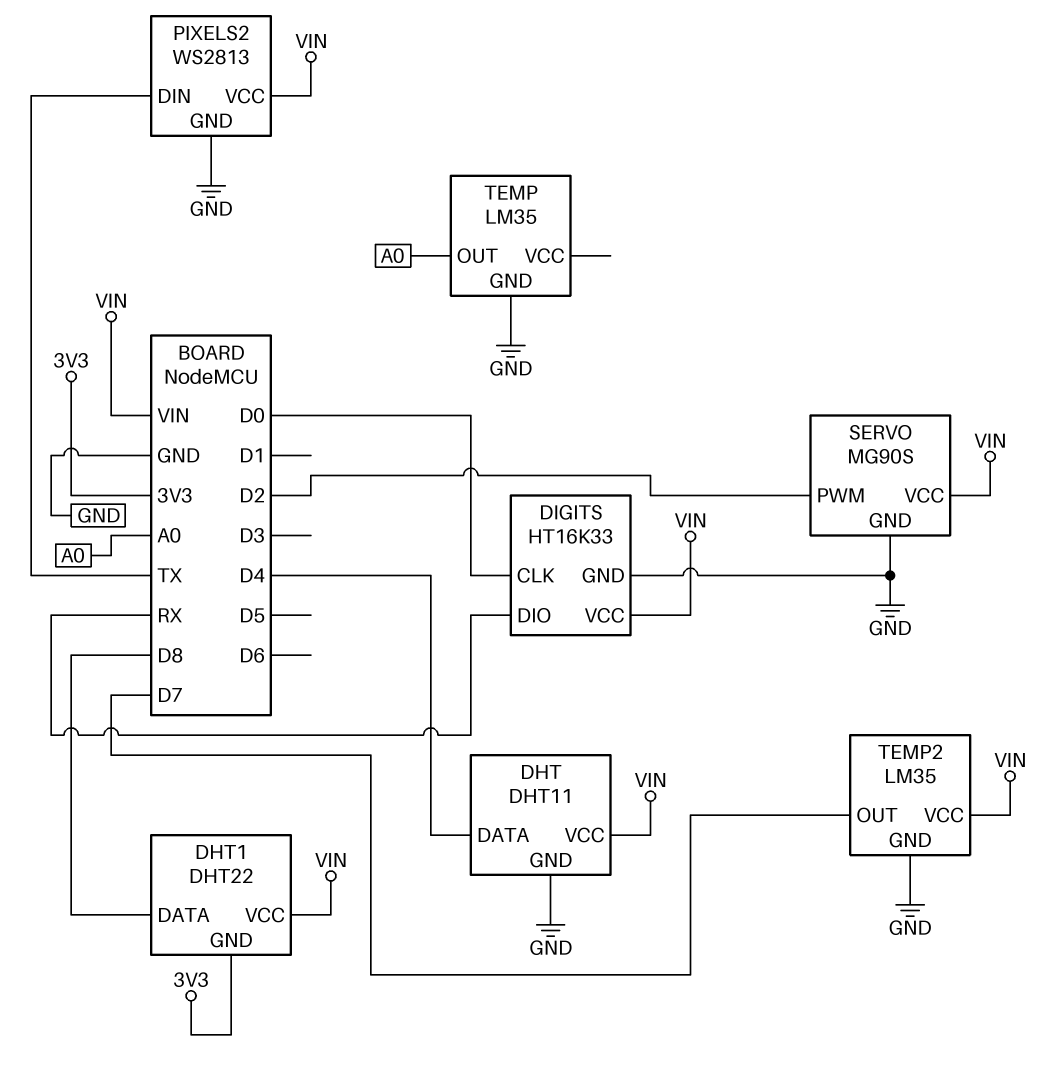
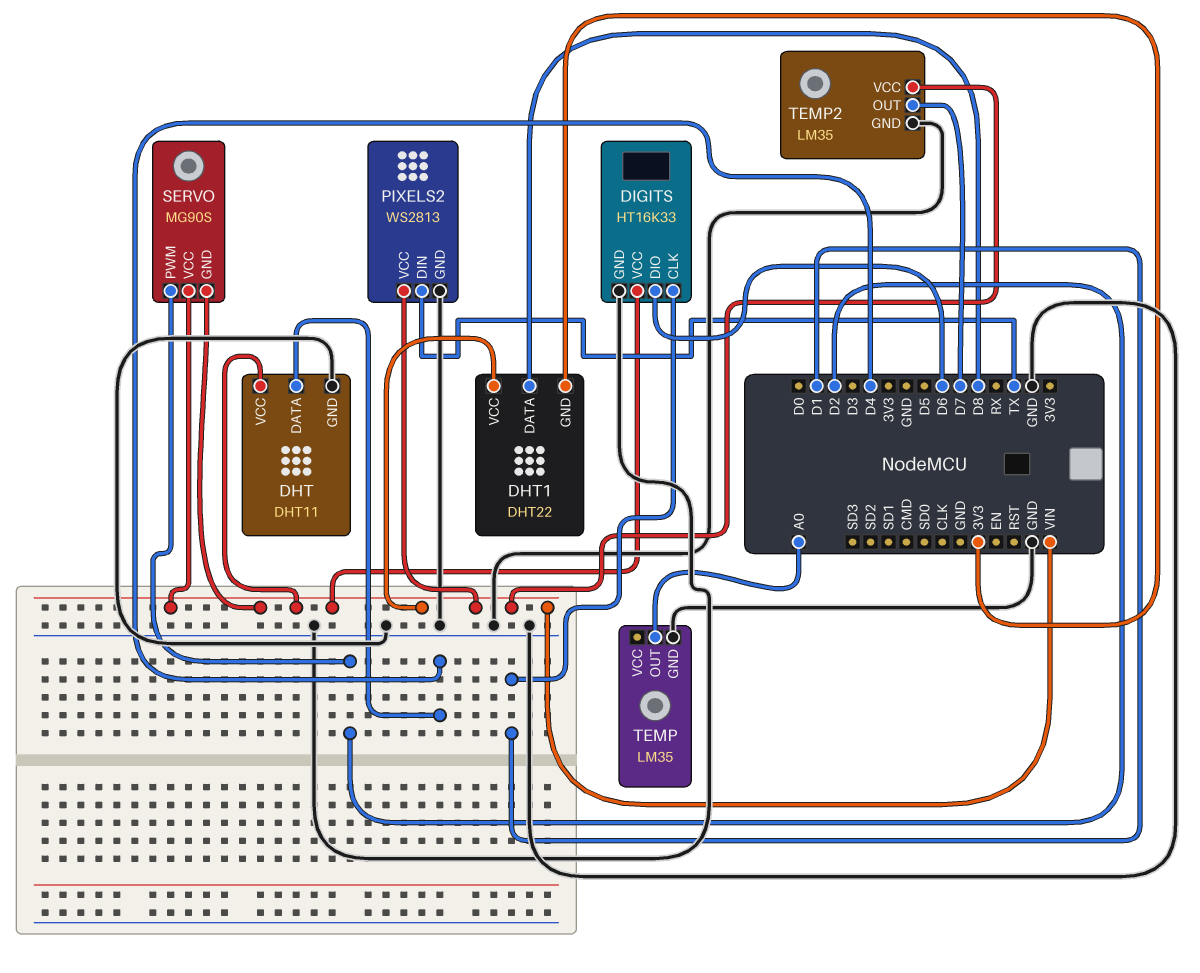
DIGITS pin CLK: D0 -> D1
DIGITS pin DIO: RX -> D6
SERVO pin GND: GND -> VIN

